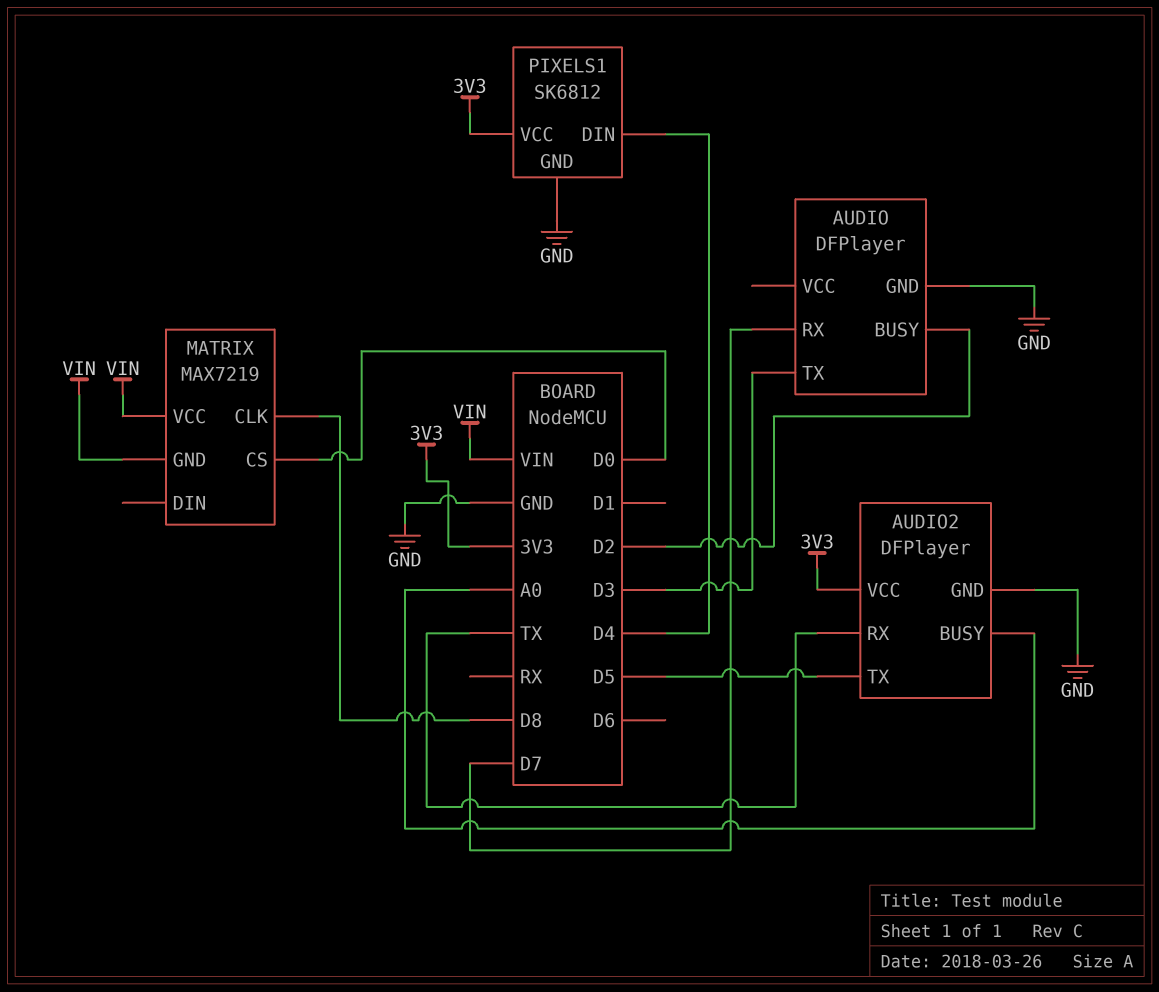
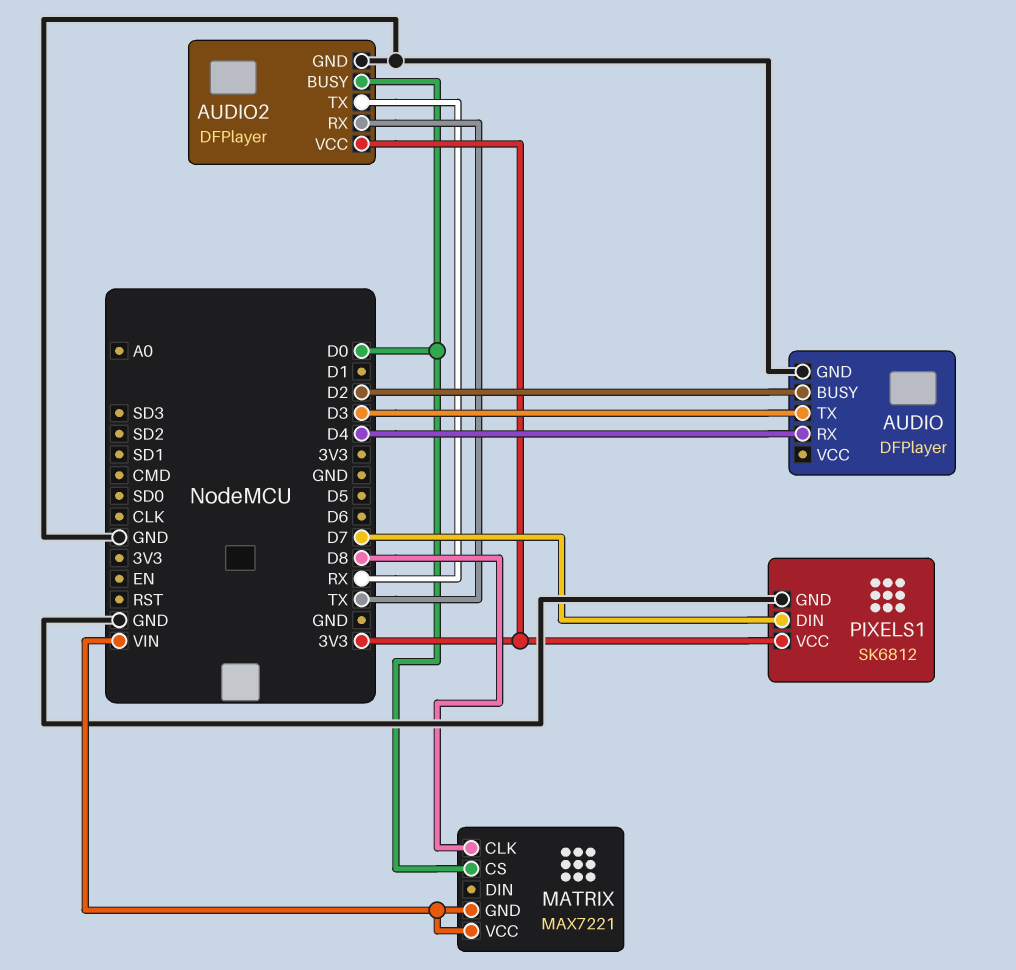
AUDIO pin RX: D7 -> D4
AUDIO2 pin BUSY: A0 -> D0
AUDIO2 pin TX: D5 -> RX
MATRIX: MAX7219 -> MAX7221
PIXELS1 pin DIN: D4 -> D7

